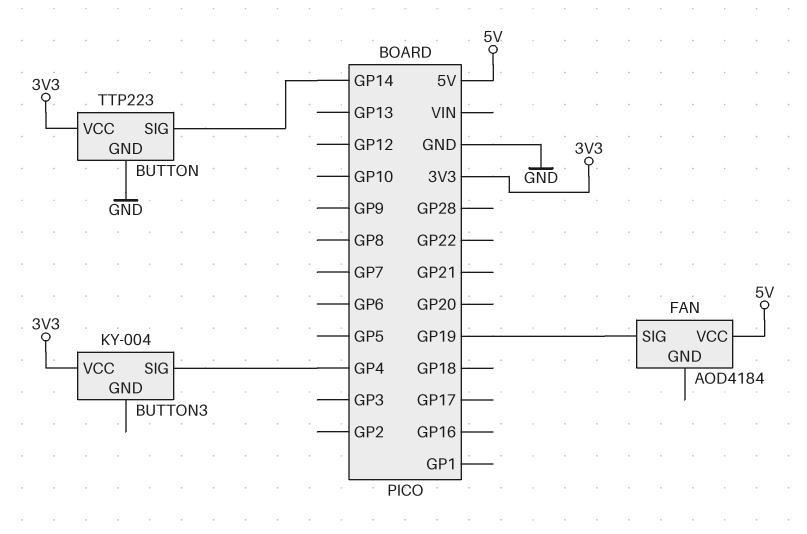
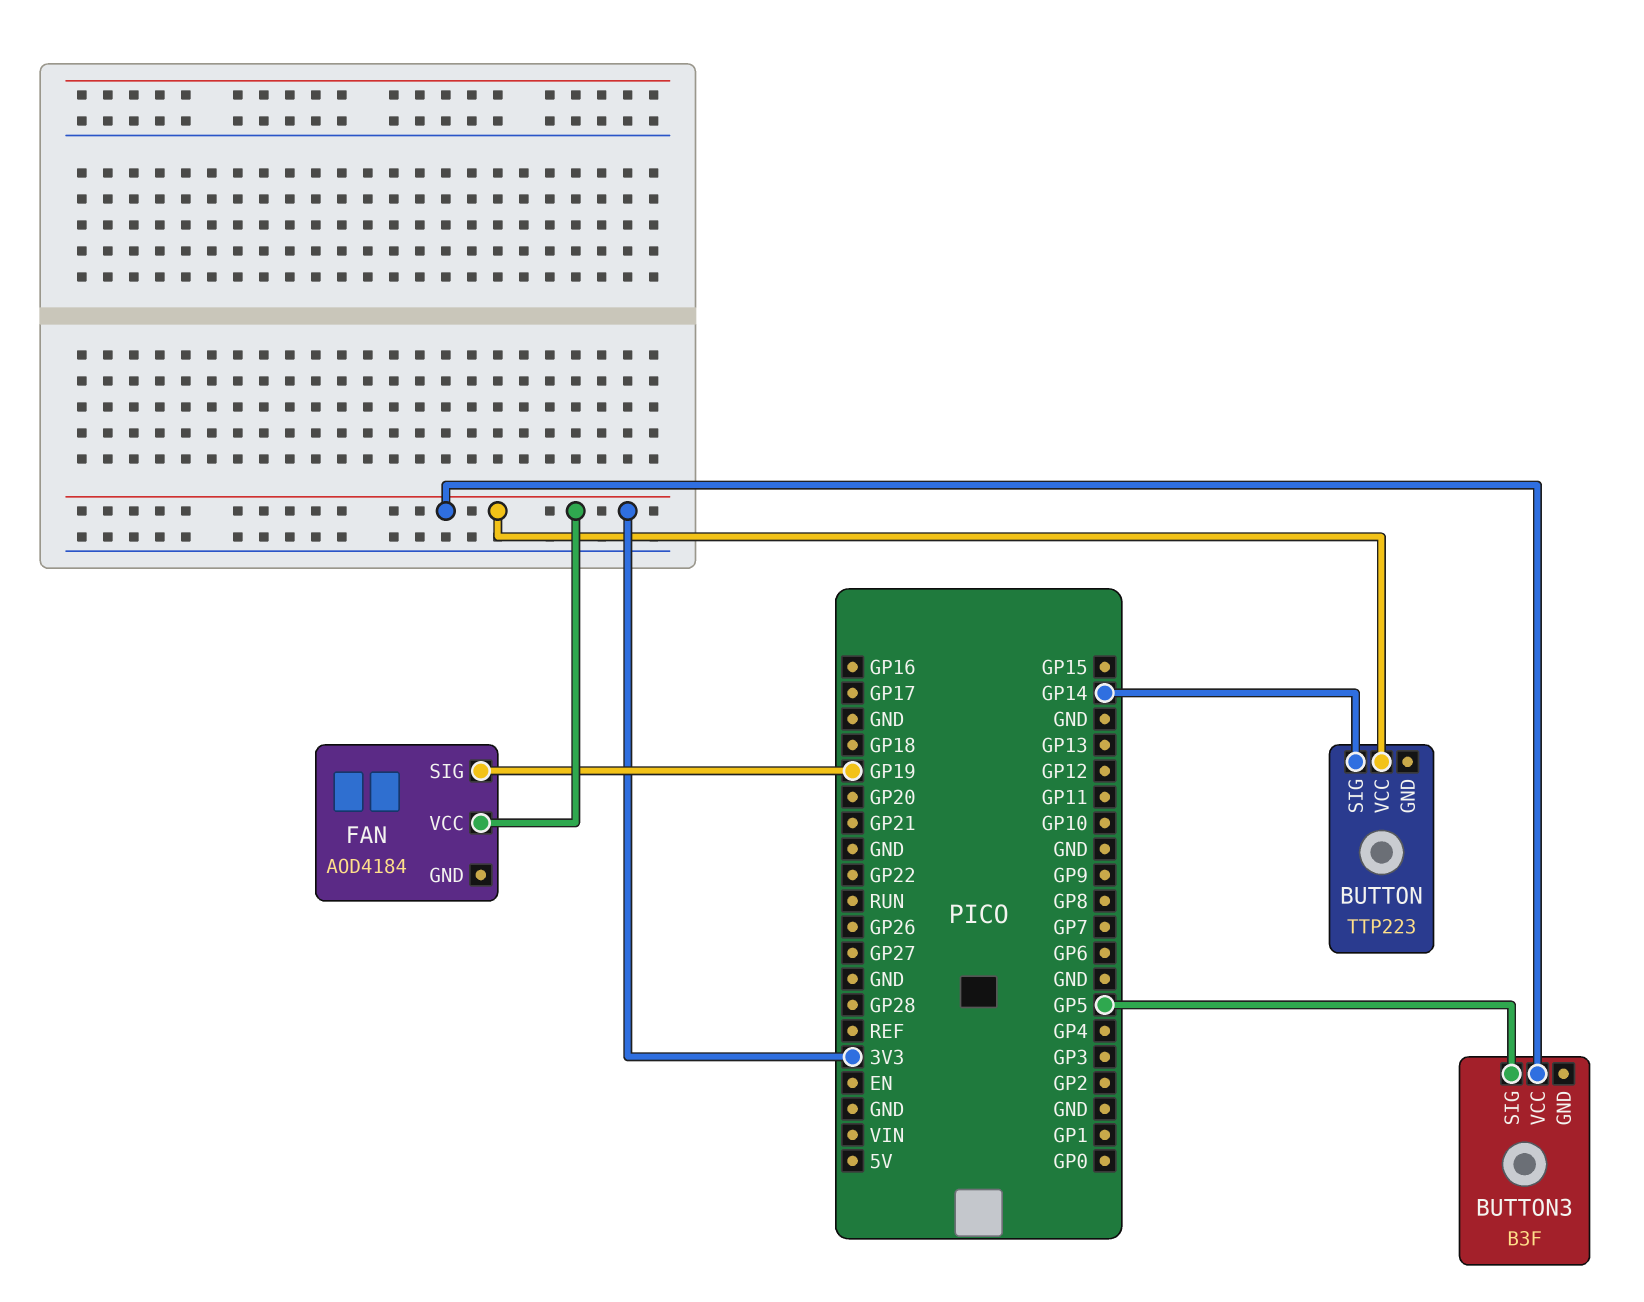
BUTTON pin GND: GND -> none
BUTTON3: KY-004 -> B3F
BUTTON3 pin SIG: GP4 -> GP5
FAN pin VCC: 5V -> 3V3

